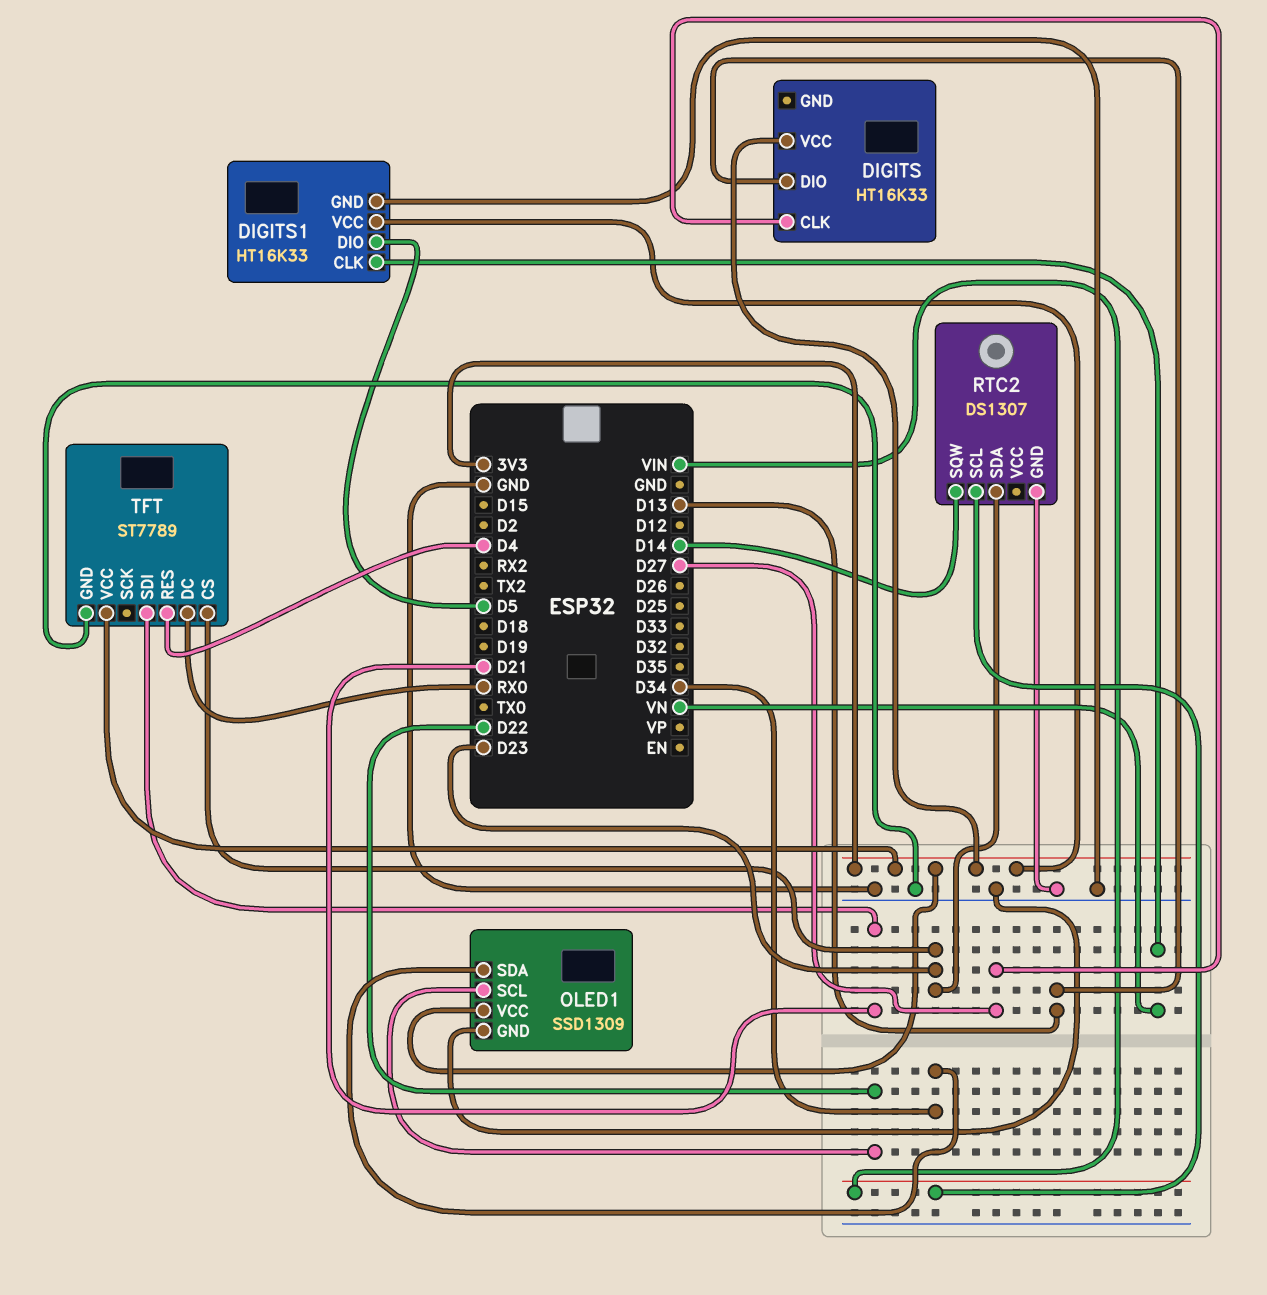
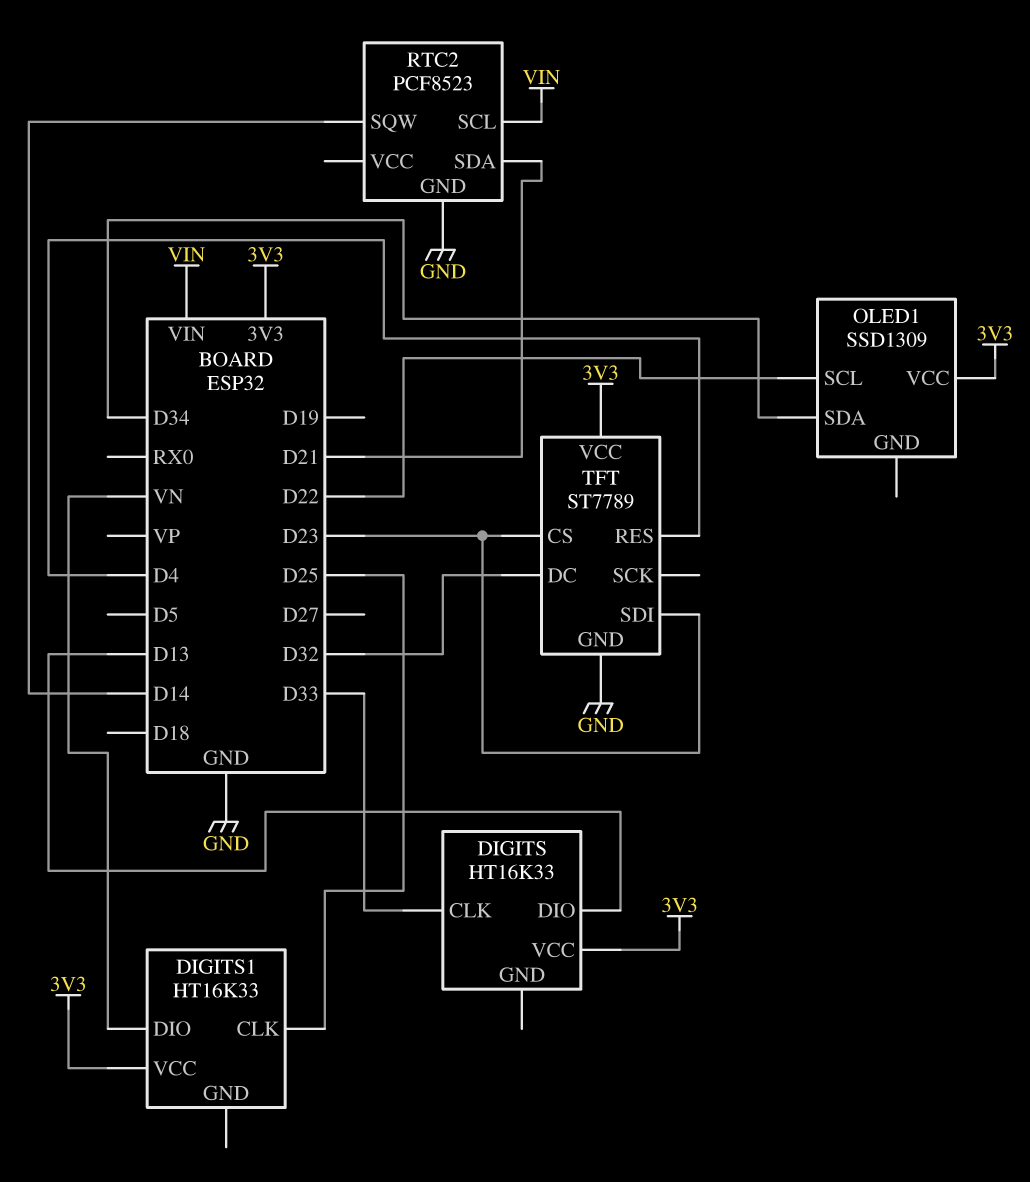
DIGITS pin CLK: D27 -> D33
DIGITS1 pin CLK: VN -> D25
DIGITS1 pin DIO: D5 -> VN
DIGITS1 pin GND: GND -> none
OLED1 pin GND: GND -> none
RTC2: DS1307 -> PCF8523
RTC2 pin SDA: D23 -> D21
TFT pin DC: RX0 -> D32
TFT pin SDI: D21 -> D23

